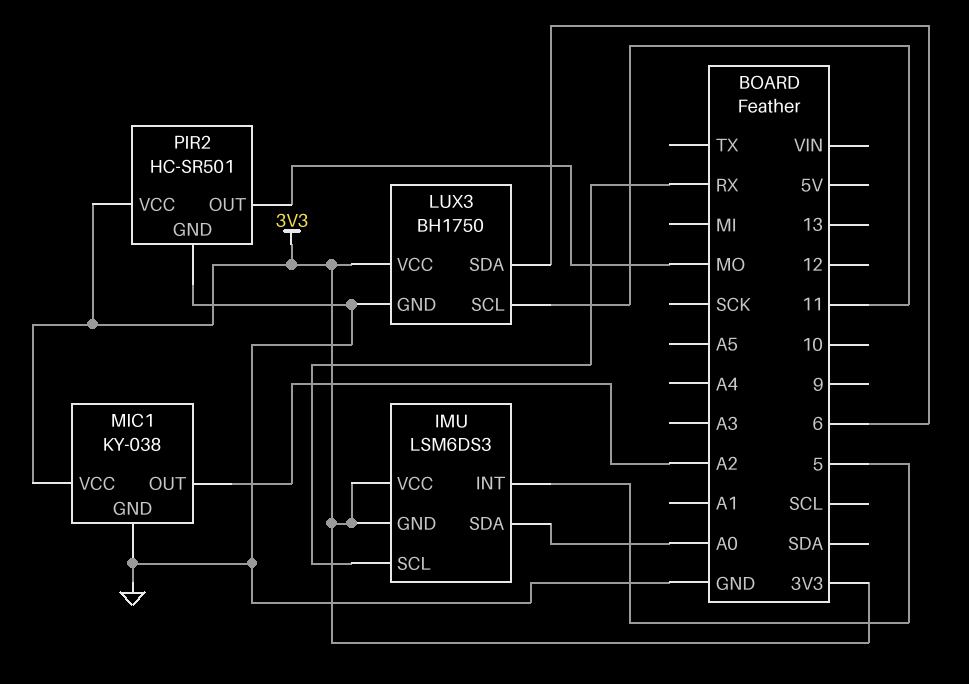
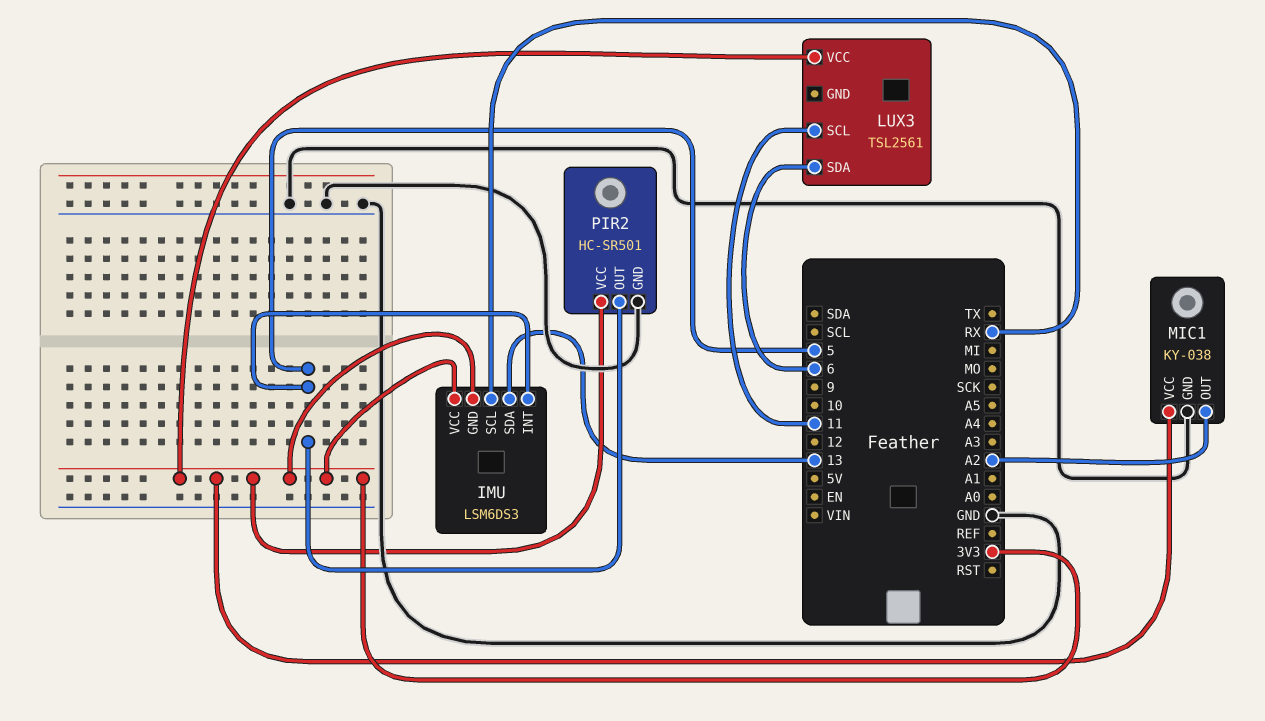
IMU pin SDA: A0 -> 13
LUX3: BH1750 -> TSL2561
LUX3 pin GND: GND -> none
PIR2 pin OUT: MO -> 5

